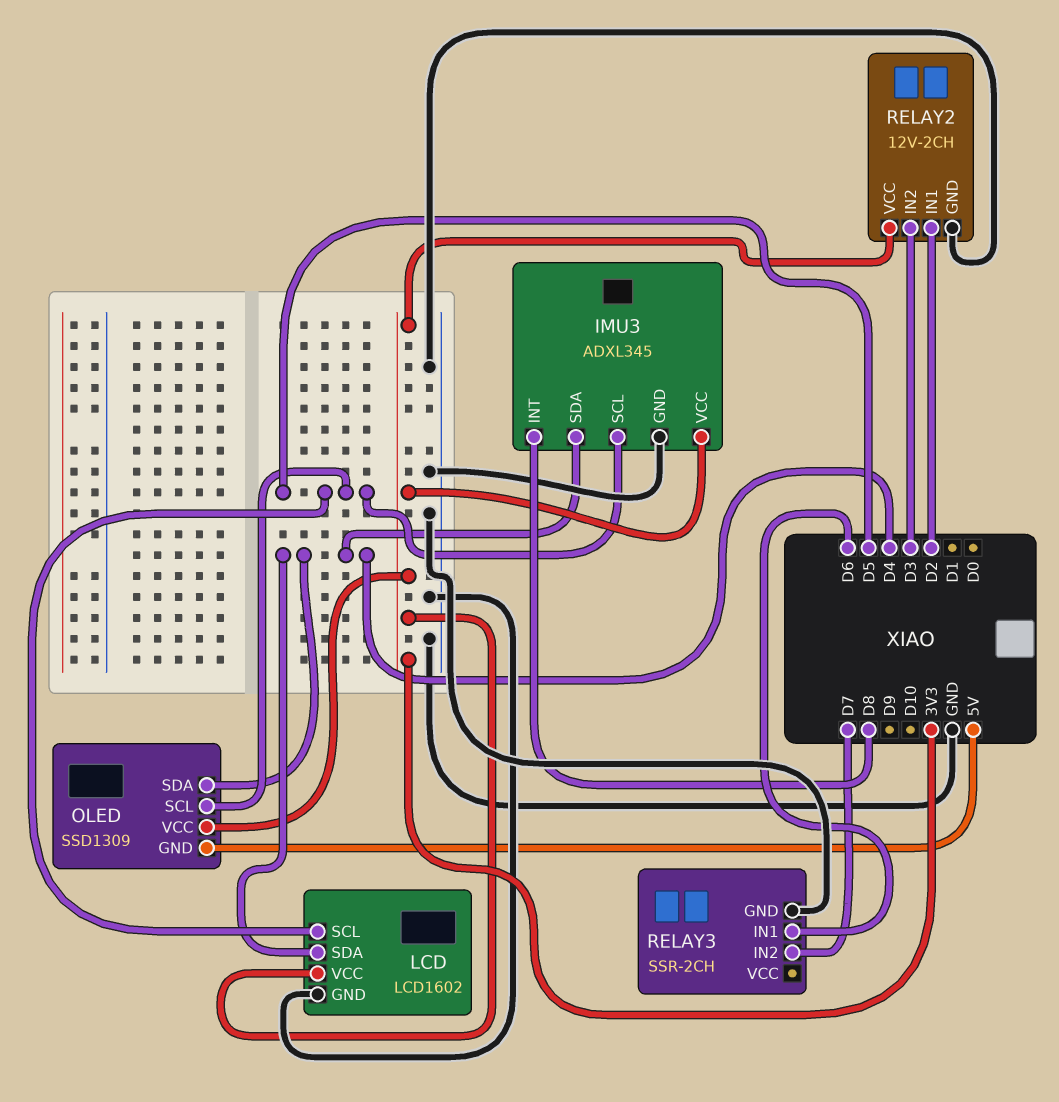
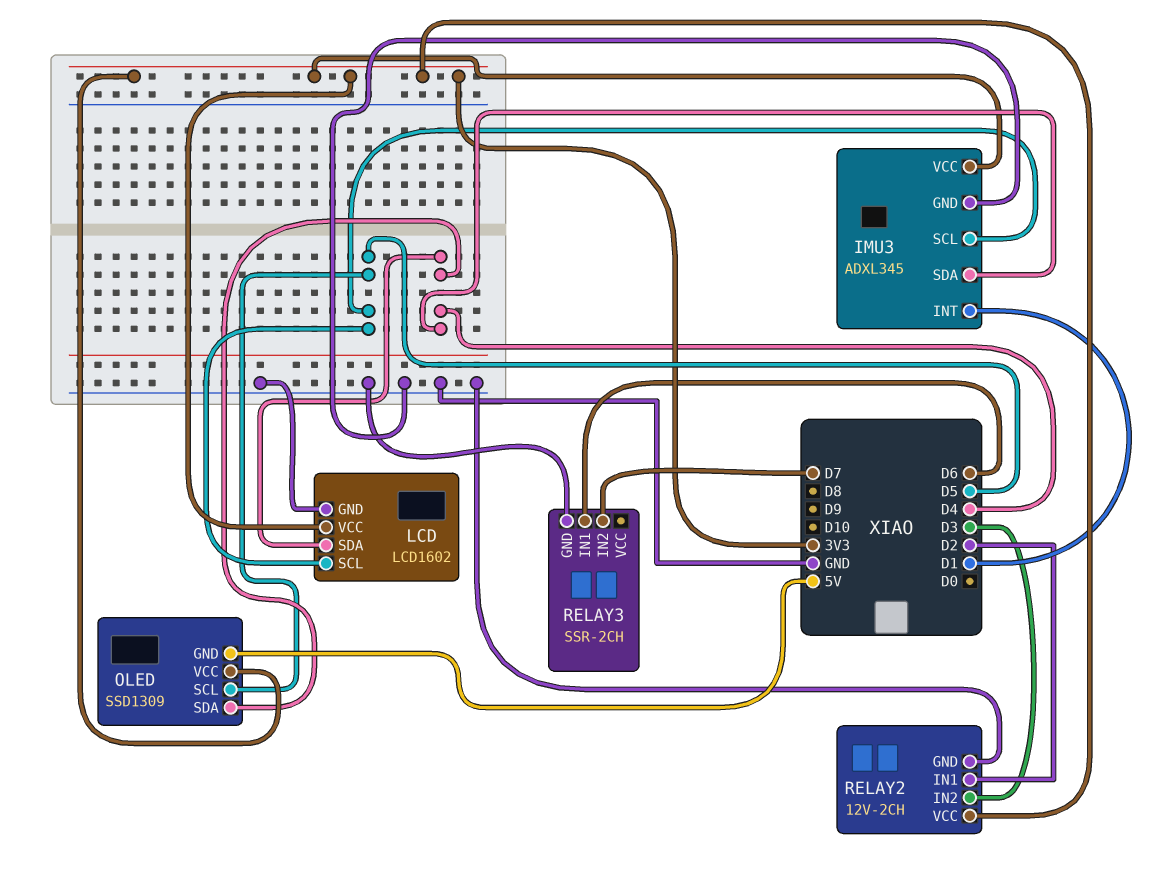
IMU3 pin INT: D8 -> D1

